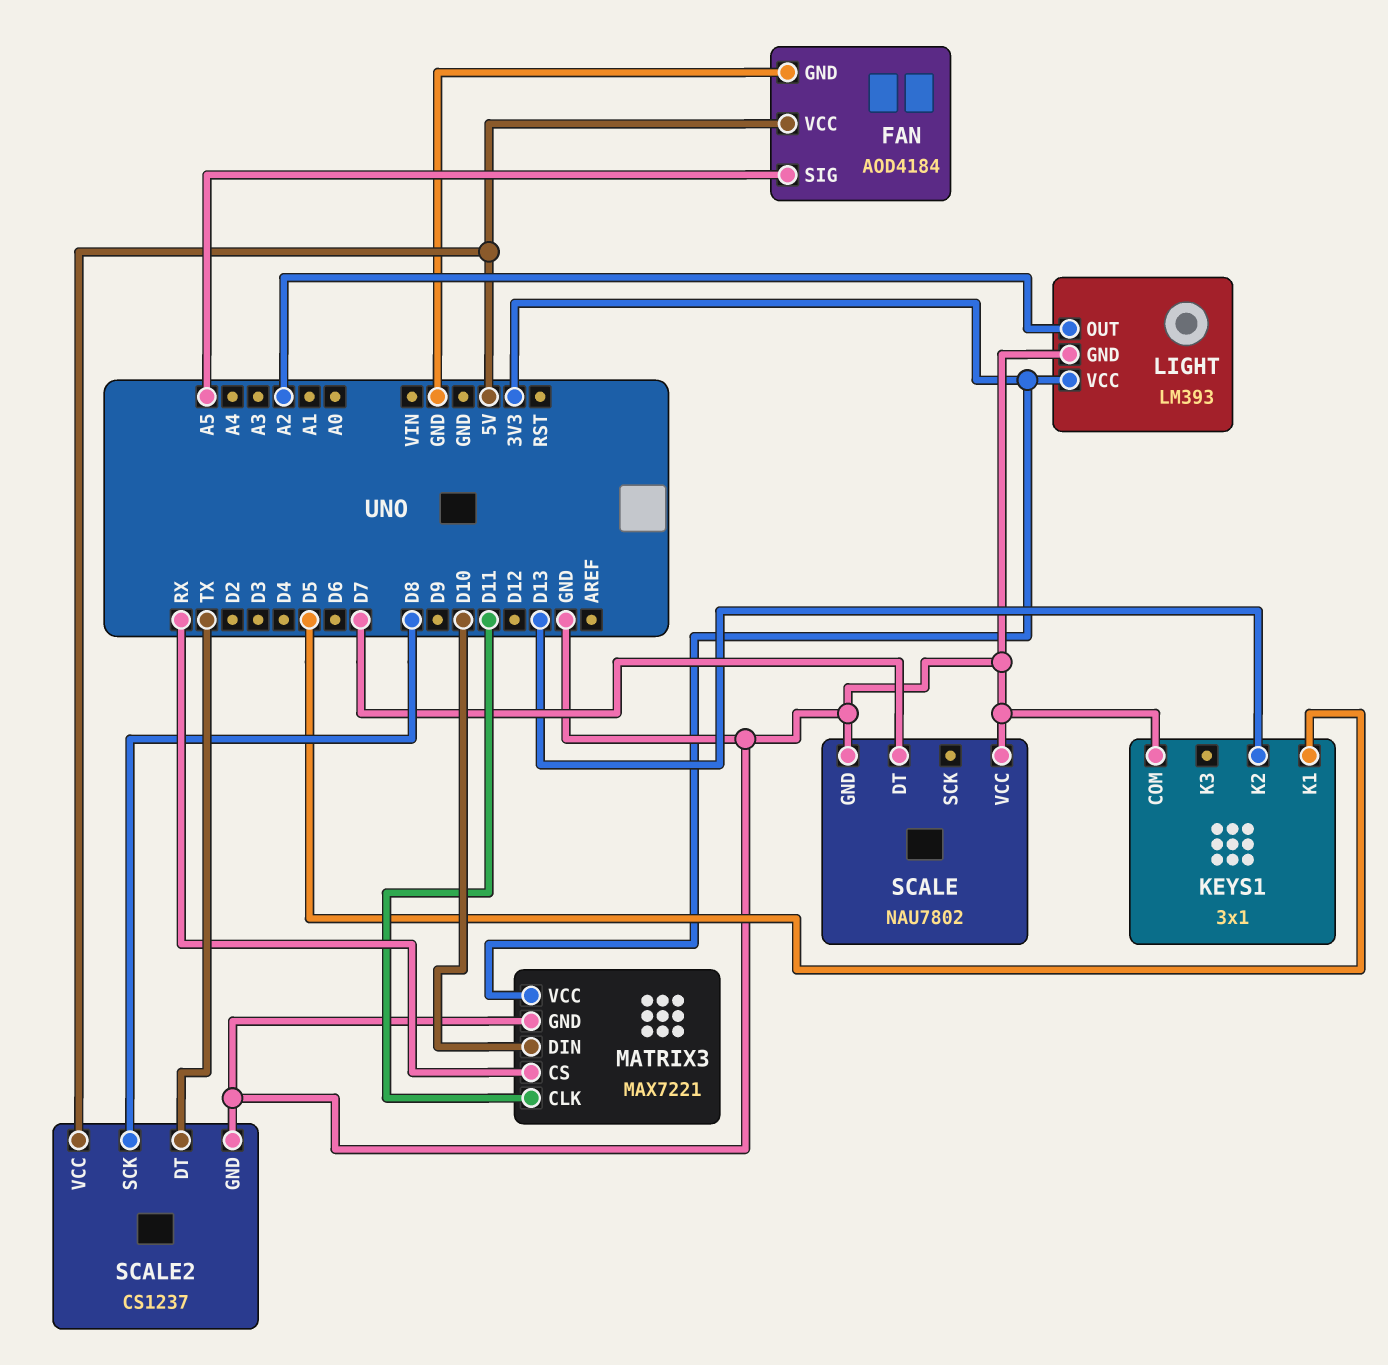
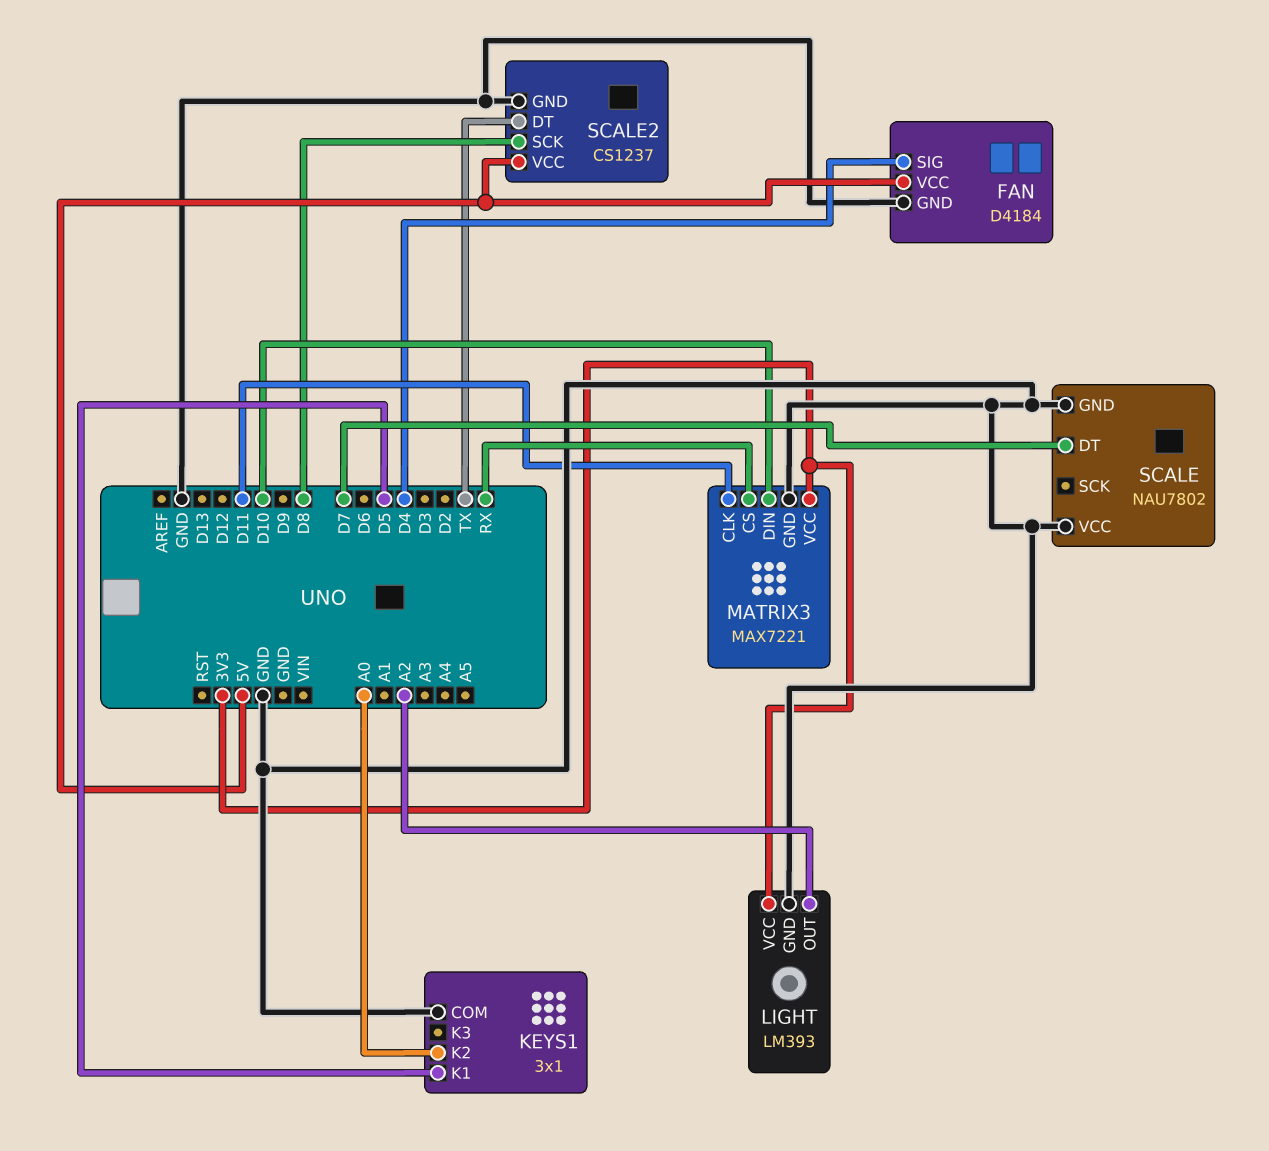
FAN: AOD4184 -> D4184
FAN pin SIG: A5 -> D4
KEYS1 pin K2: D13 -> A0

